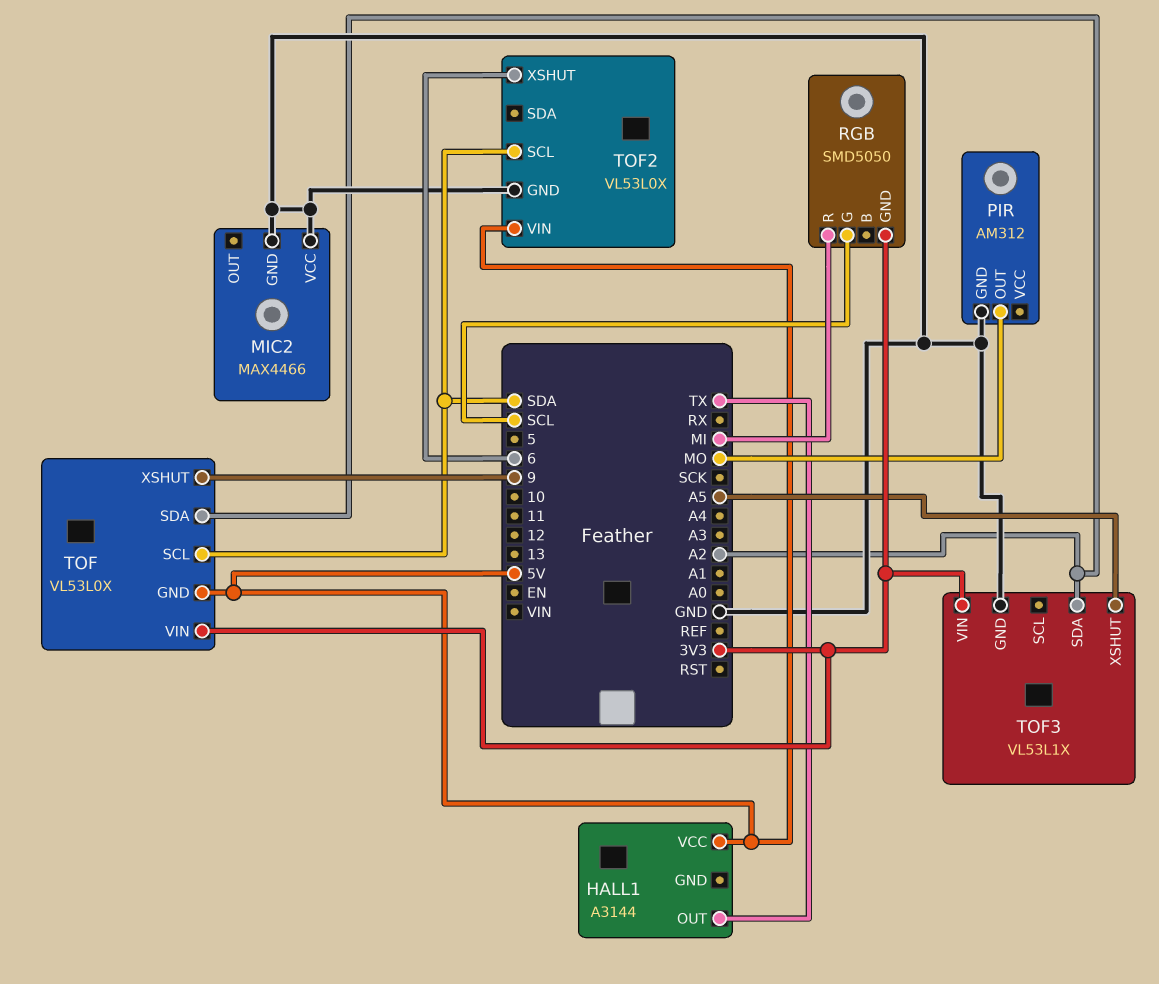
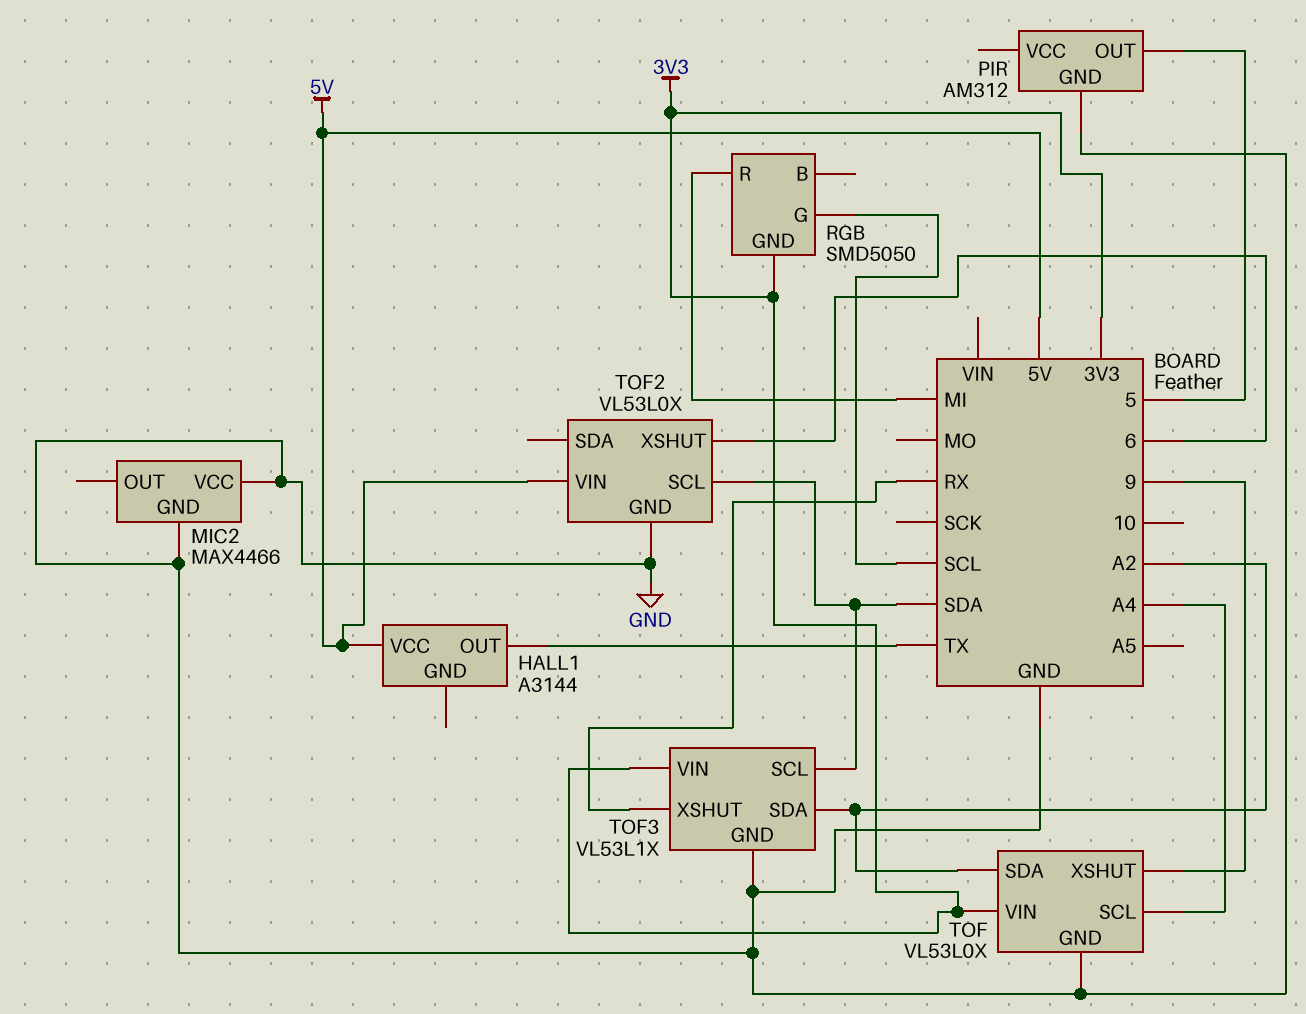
PIR pin OUT: MO -> 5
TOF pin GND: 5V -> GND
TOF pin SCL: SDA -> A4
TOF3 pin SCL: none -> SDA
TOF3 pin XSHUT: A5 -> RX

